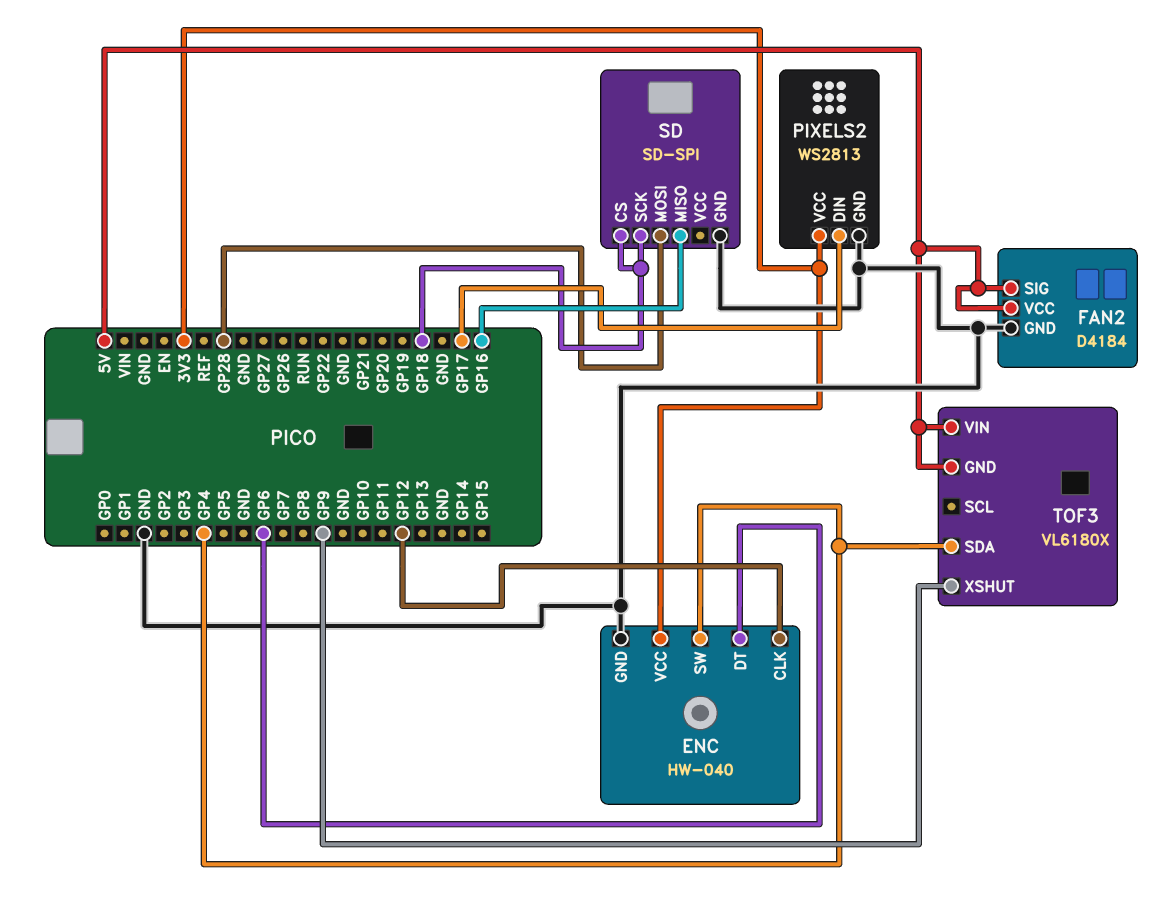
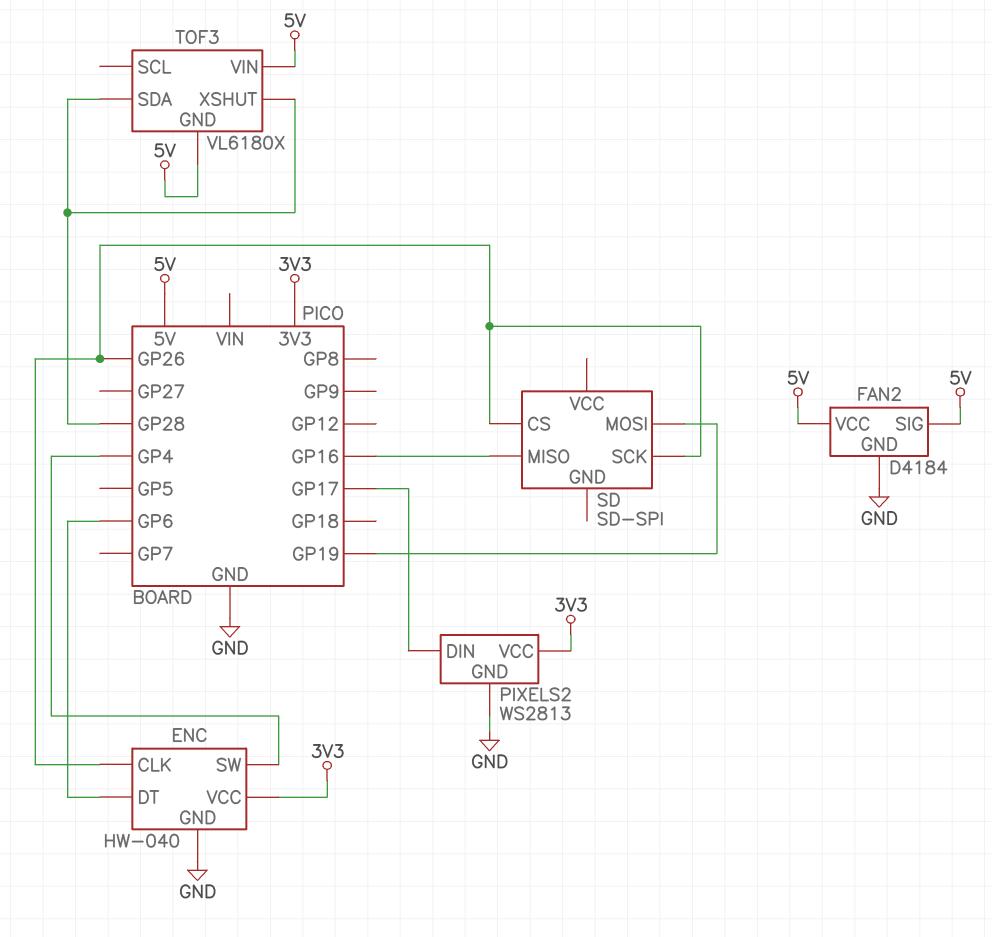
ENC pin CLK: GP12 -> GP26
SD pin CS: GP18 -> GP26
SD pin GND: GND -> none
SD pin MOSI: GP28 -> GP19
SD pin SCK: GP18 -> GP26
TOF3 pin SDA: GP4 -> GP28
TOF3 pin XSHUT: GP9 -> GP28

